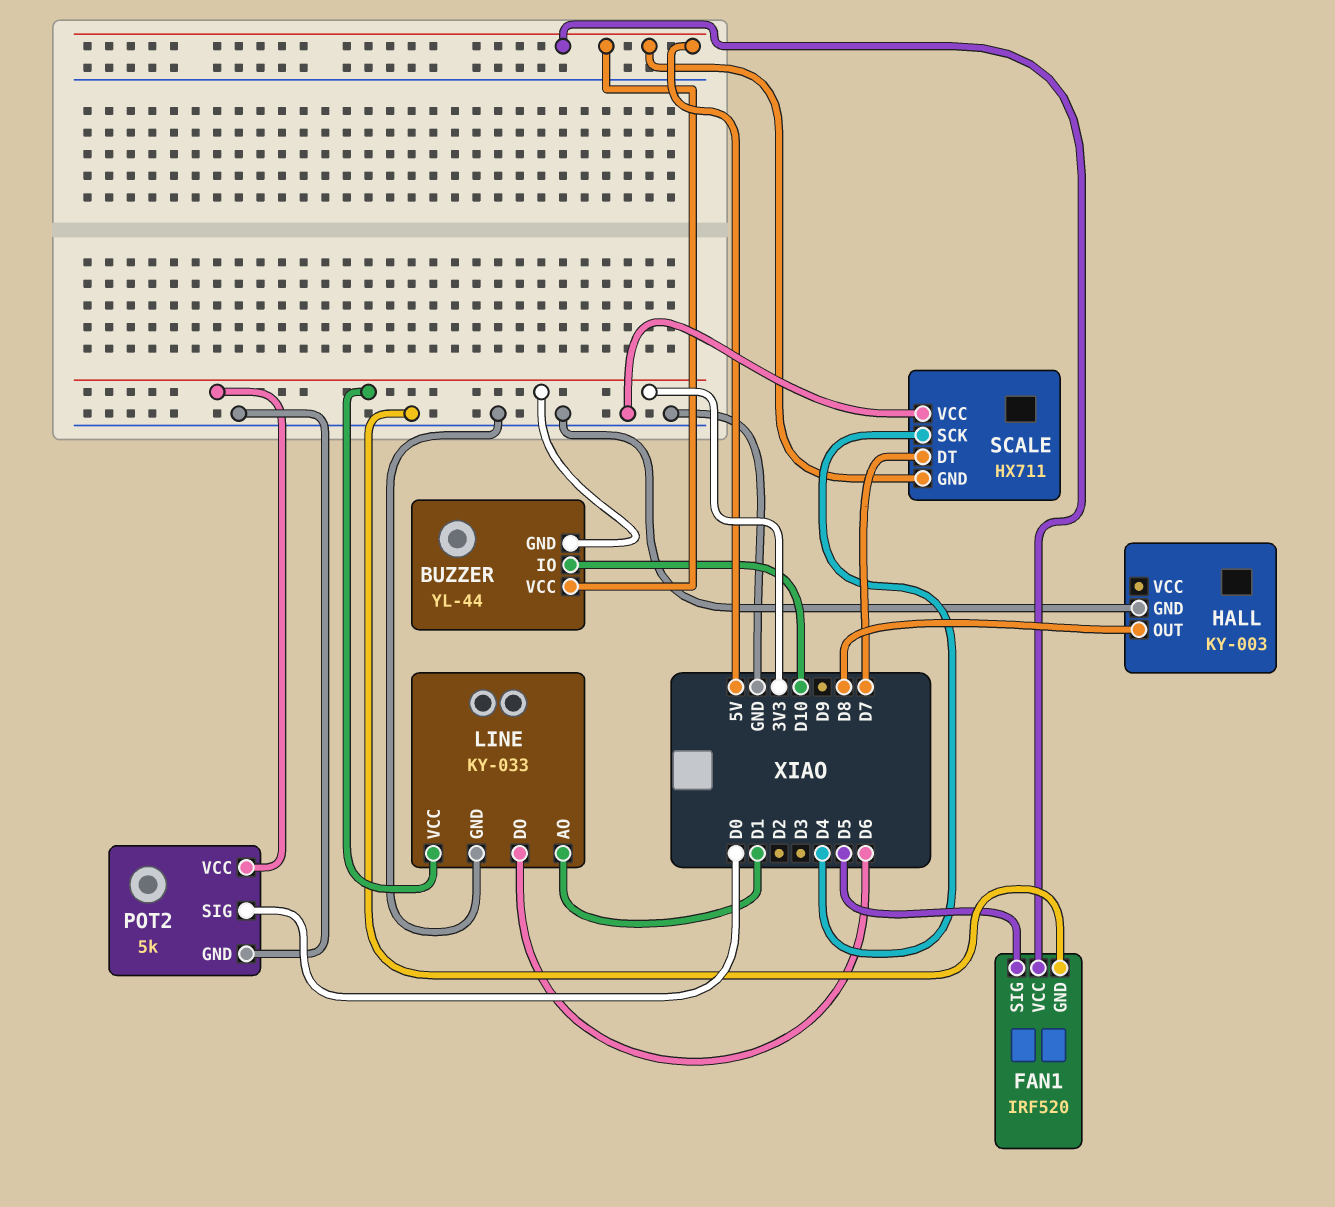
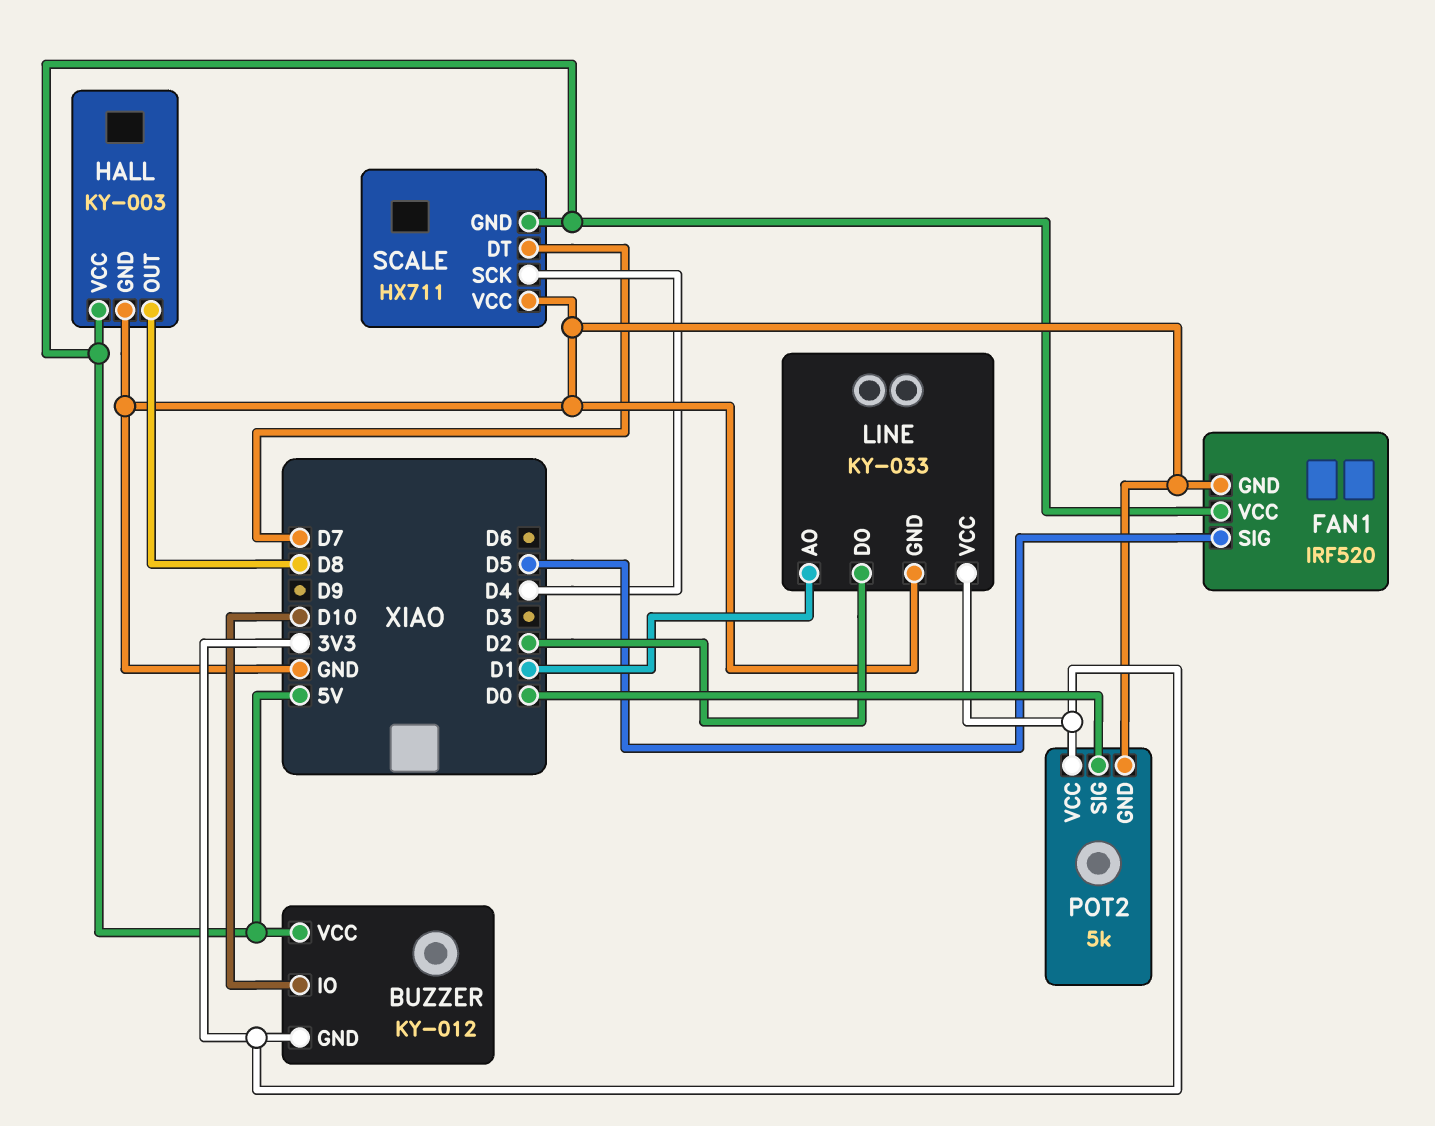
BUZZER: YL-44 -> KY-012
HALL pin VCC: none -> 5V
LINE pin DO: D6 -> D2

